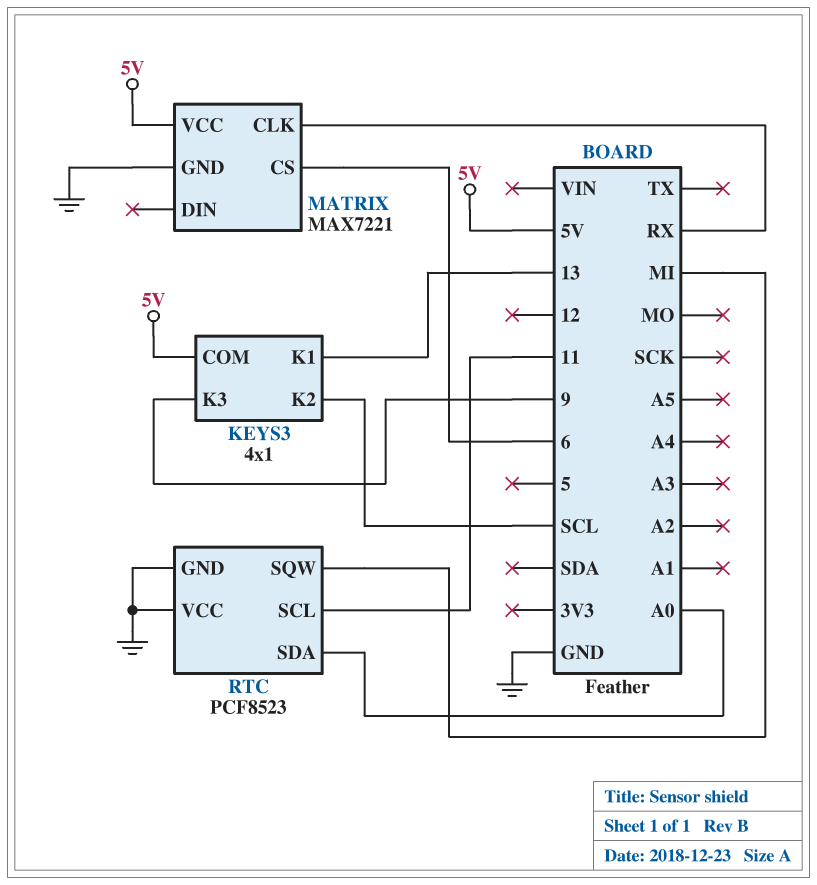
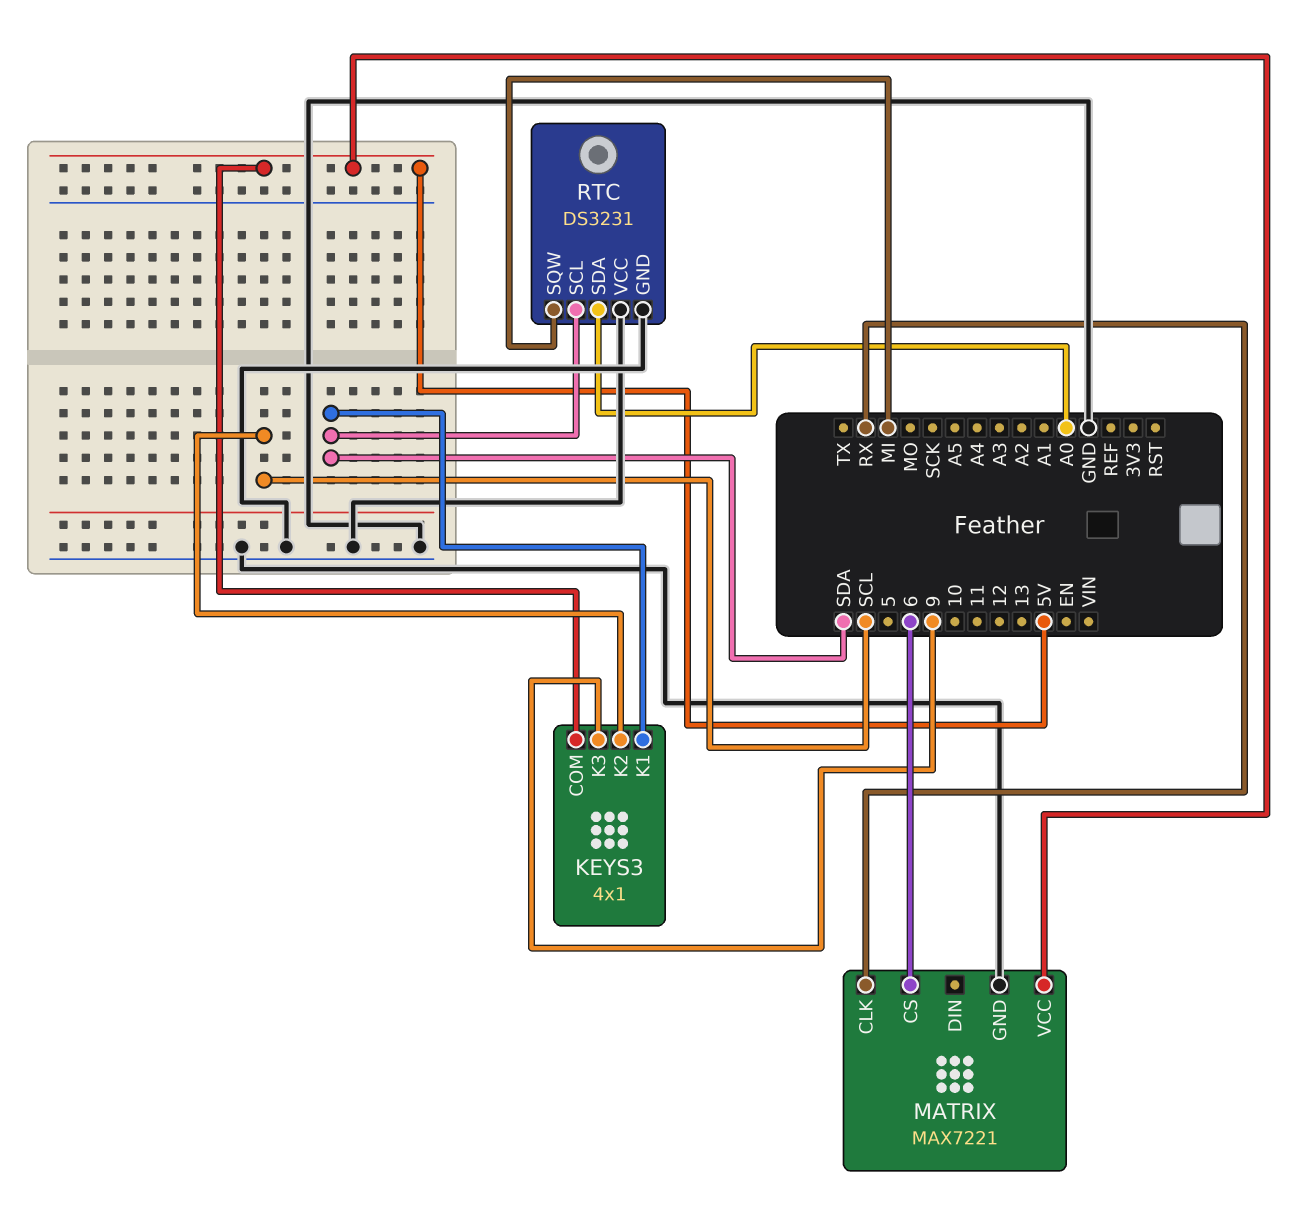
KEYS3 pin K1: 13 -> SDA
RTC: PCF8523 -> DS3231
RTC pin SCL: 11 -> SDA

